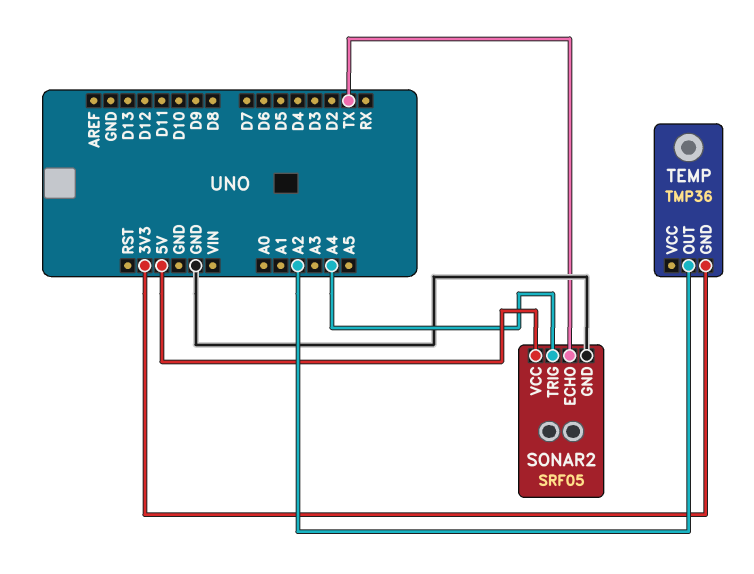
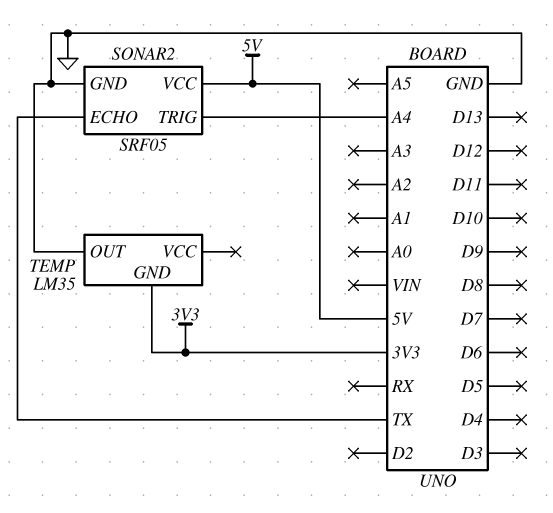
TEMP: TMP36 -> LM35
TEMP pin OUT: A2 -> GND

